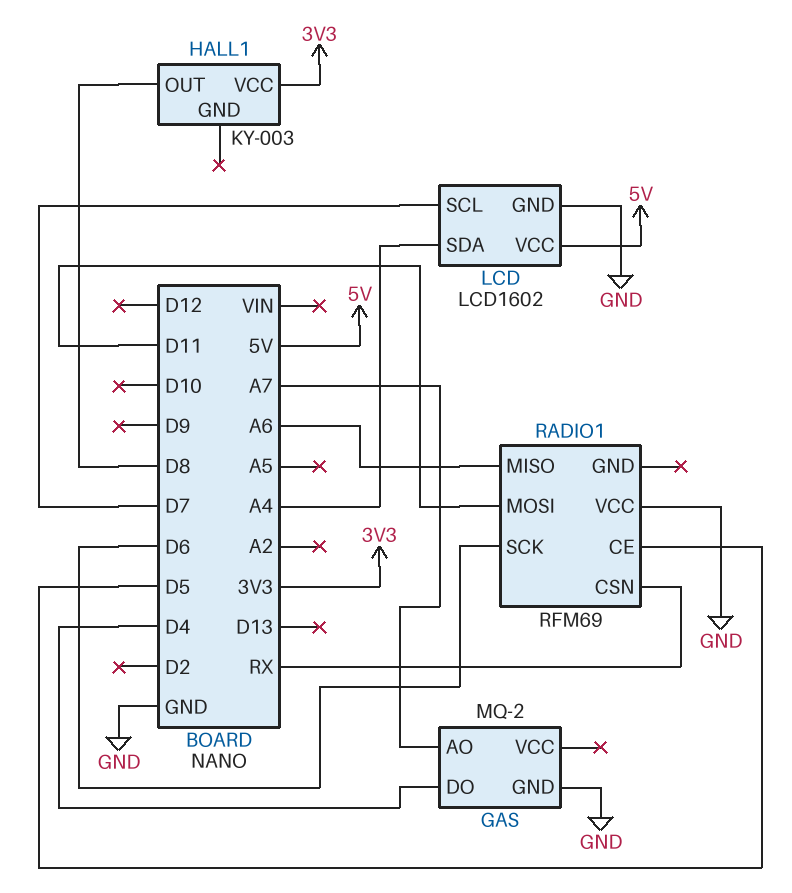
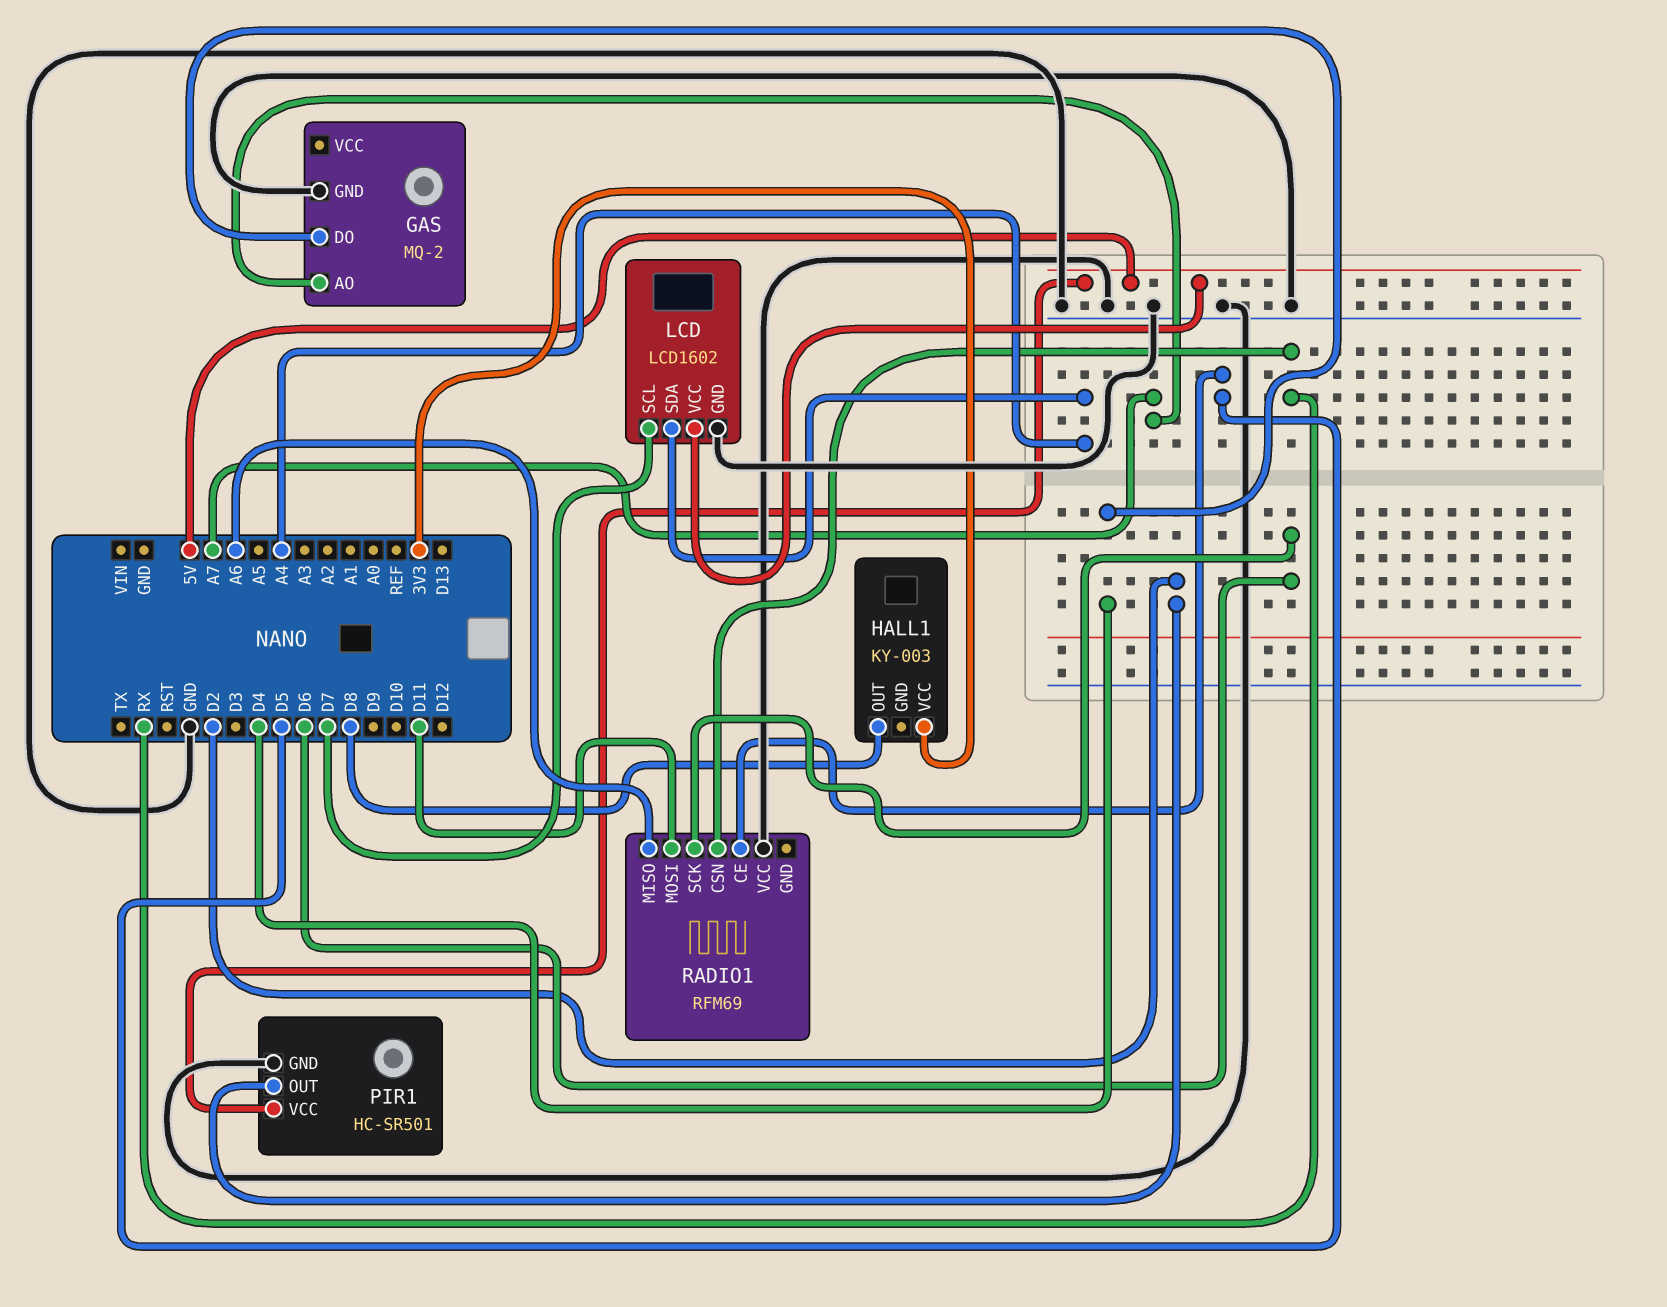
PIR1: none -> HC-SR501
PIR1 pin GND: none -> GND
PIR1 pin OUT: none -> D2
PIR1 pin VCC: none -> 5V

